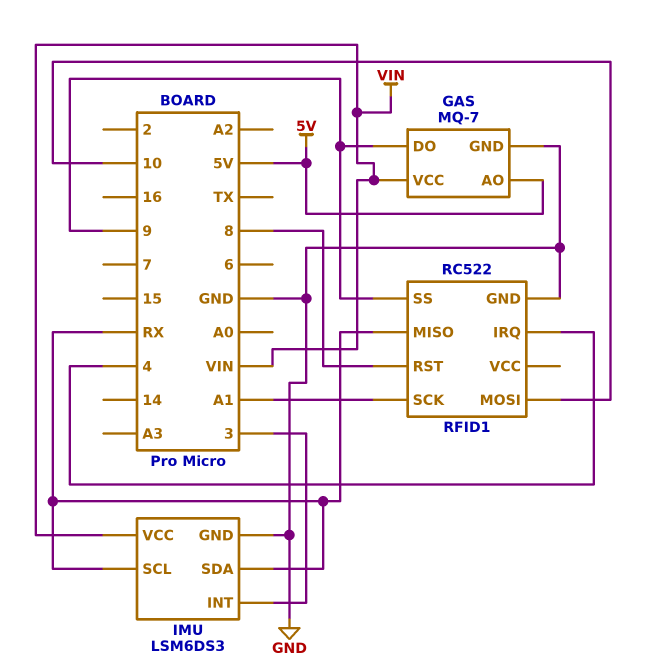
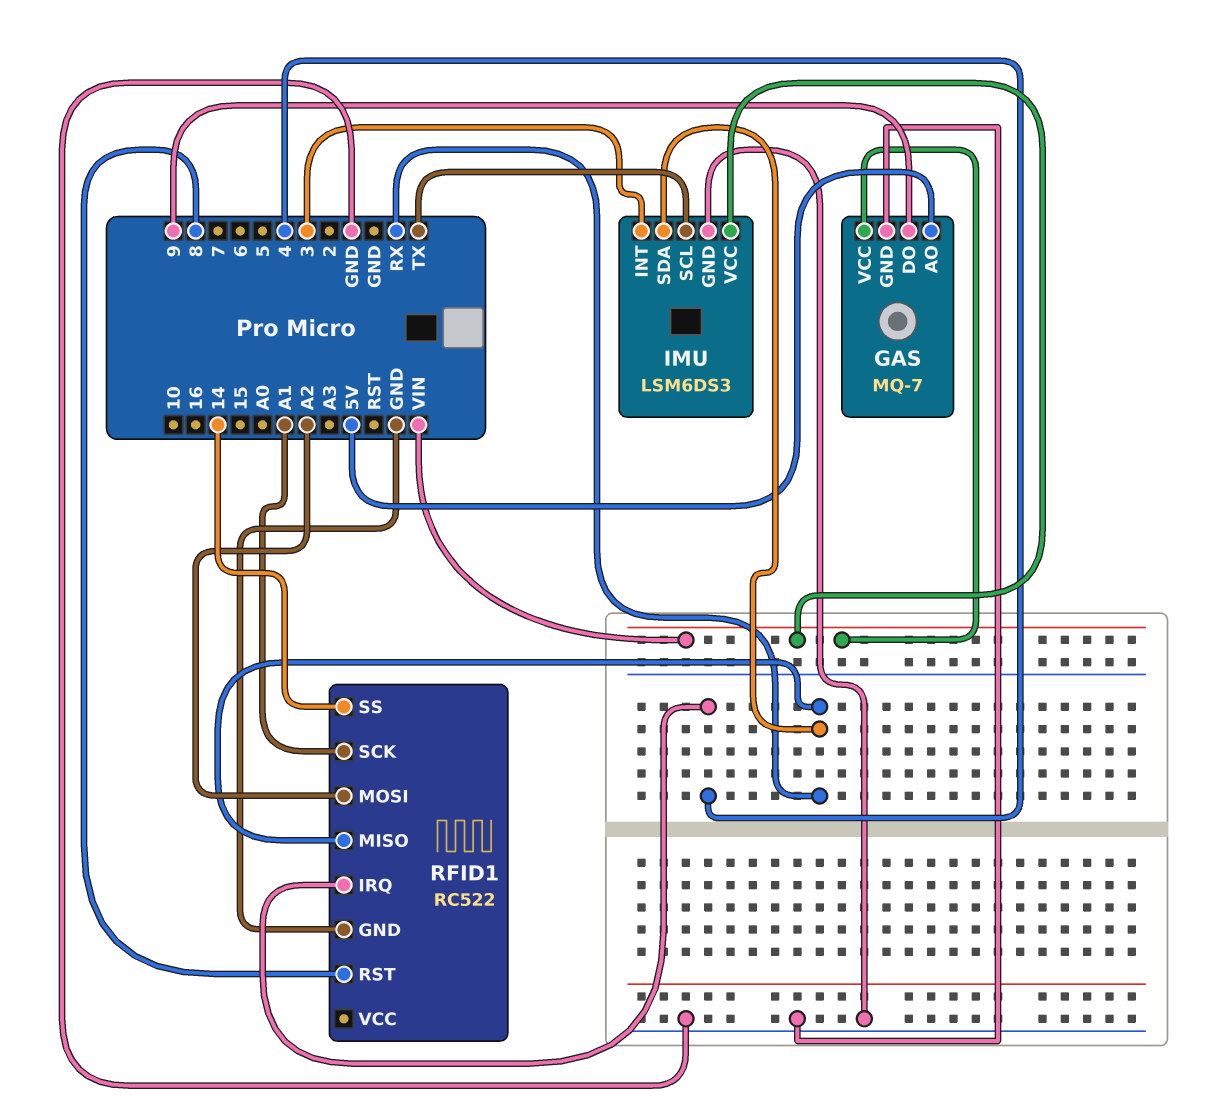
IMU pin SCL: RX -> TX
RFID1 pin MOSI: 10 -> A2
RFID1 pin SS: 9 -> 14

